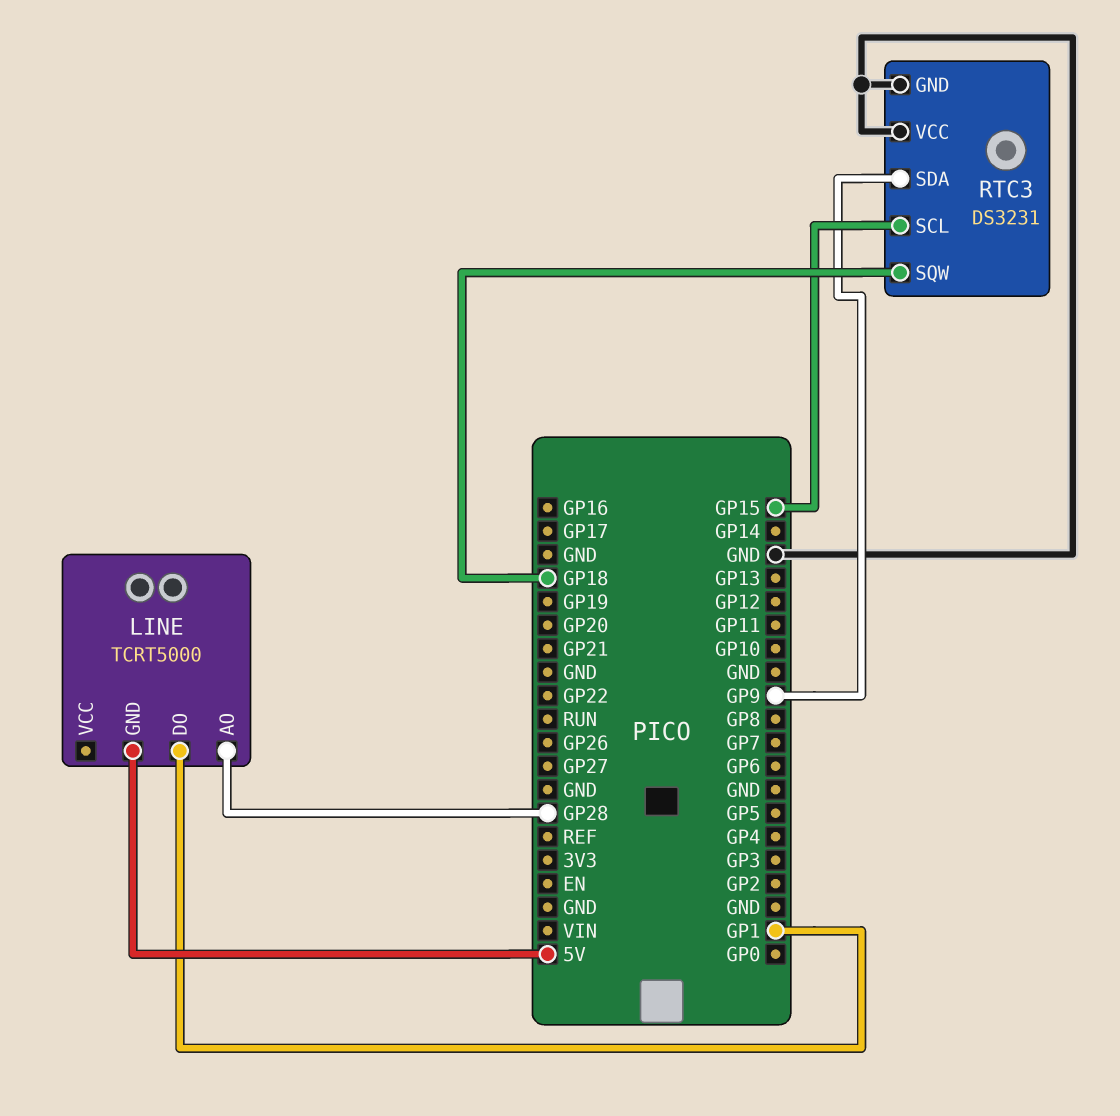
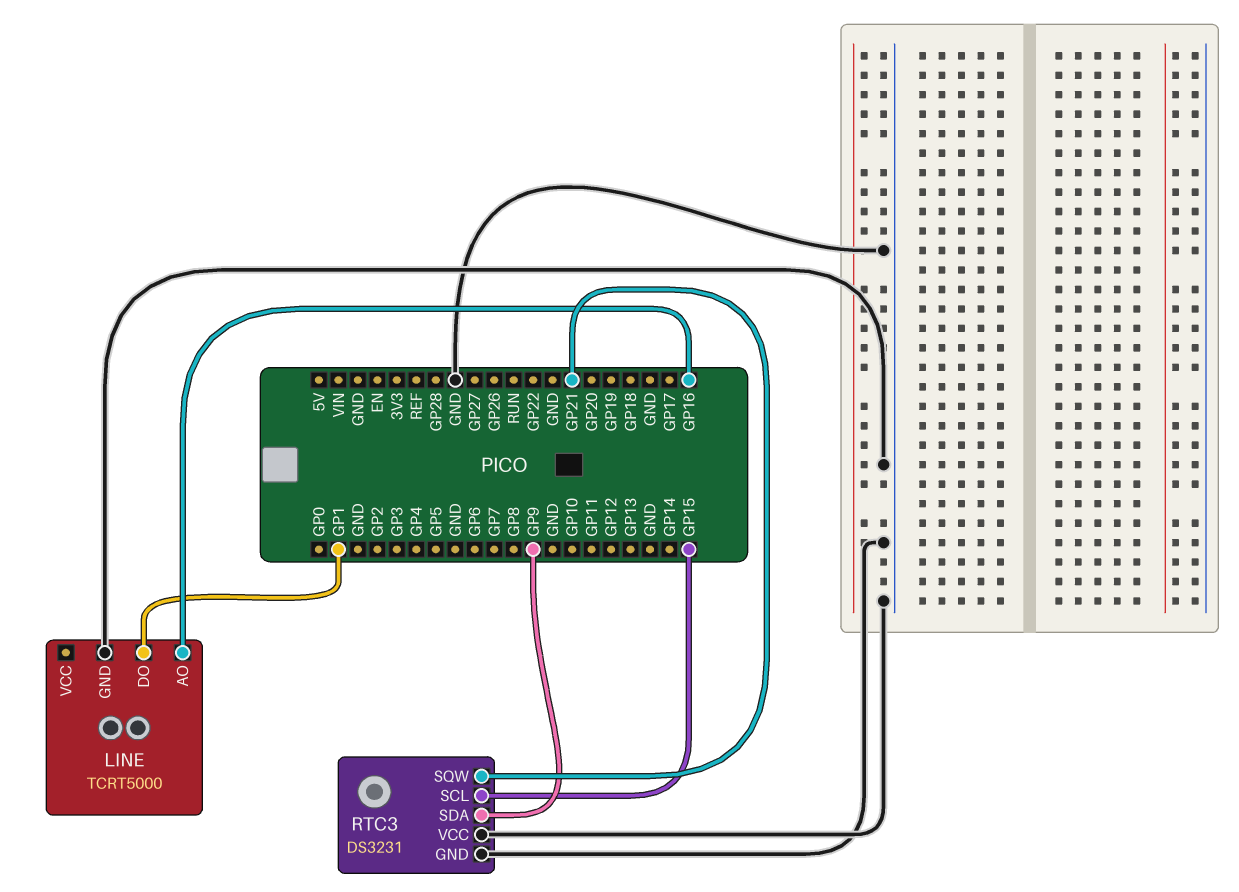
LINE pin AO: GP28 -> GP16
LINE pin GND: 5V -> GND
RTC3 pin SQW: GP18 -> GP21

